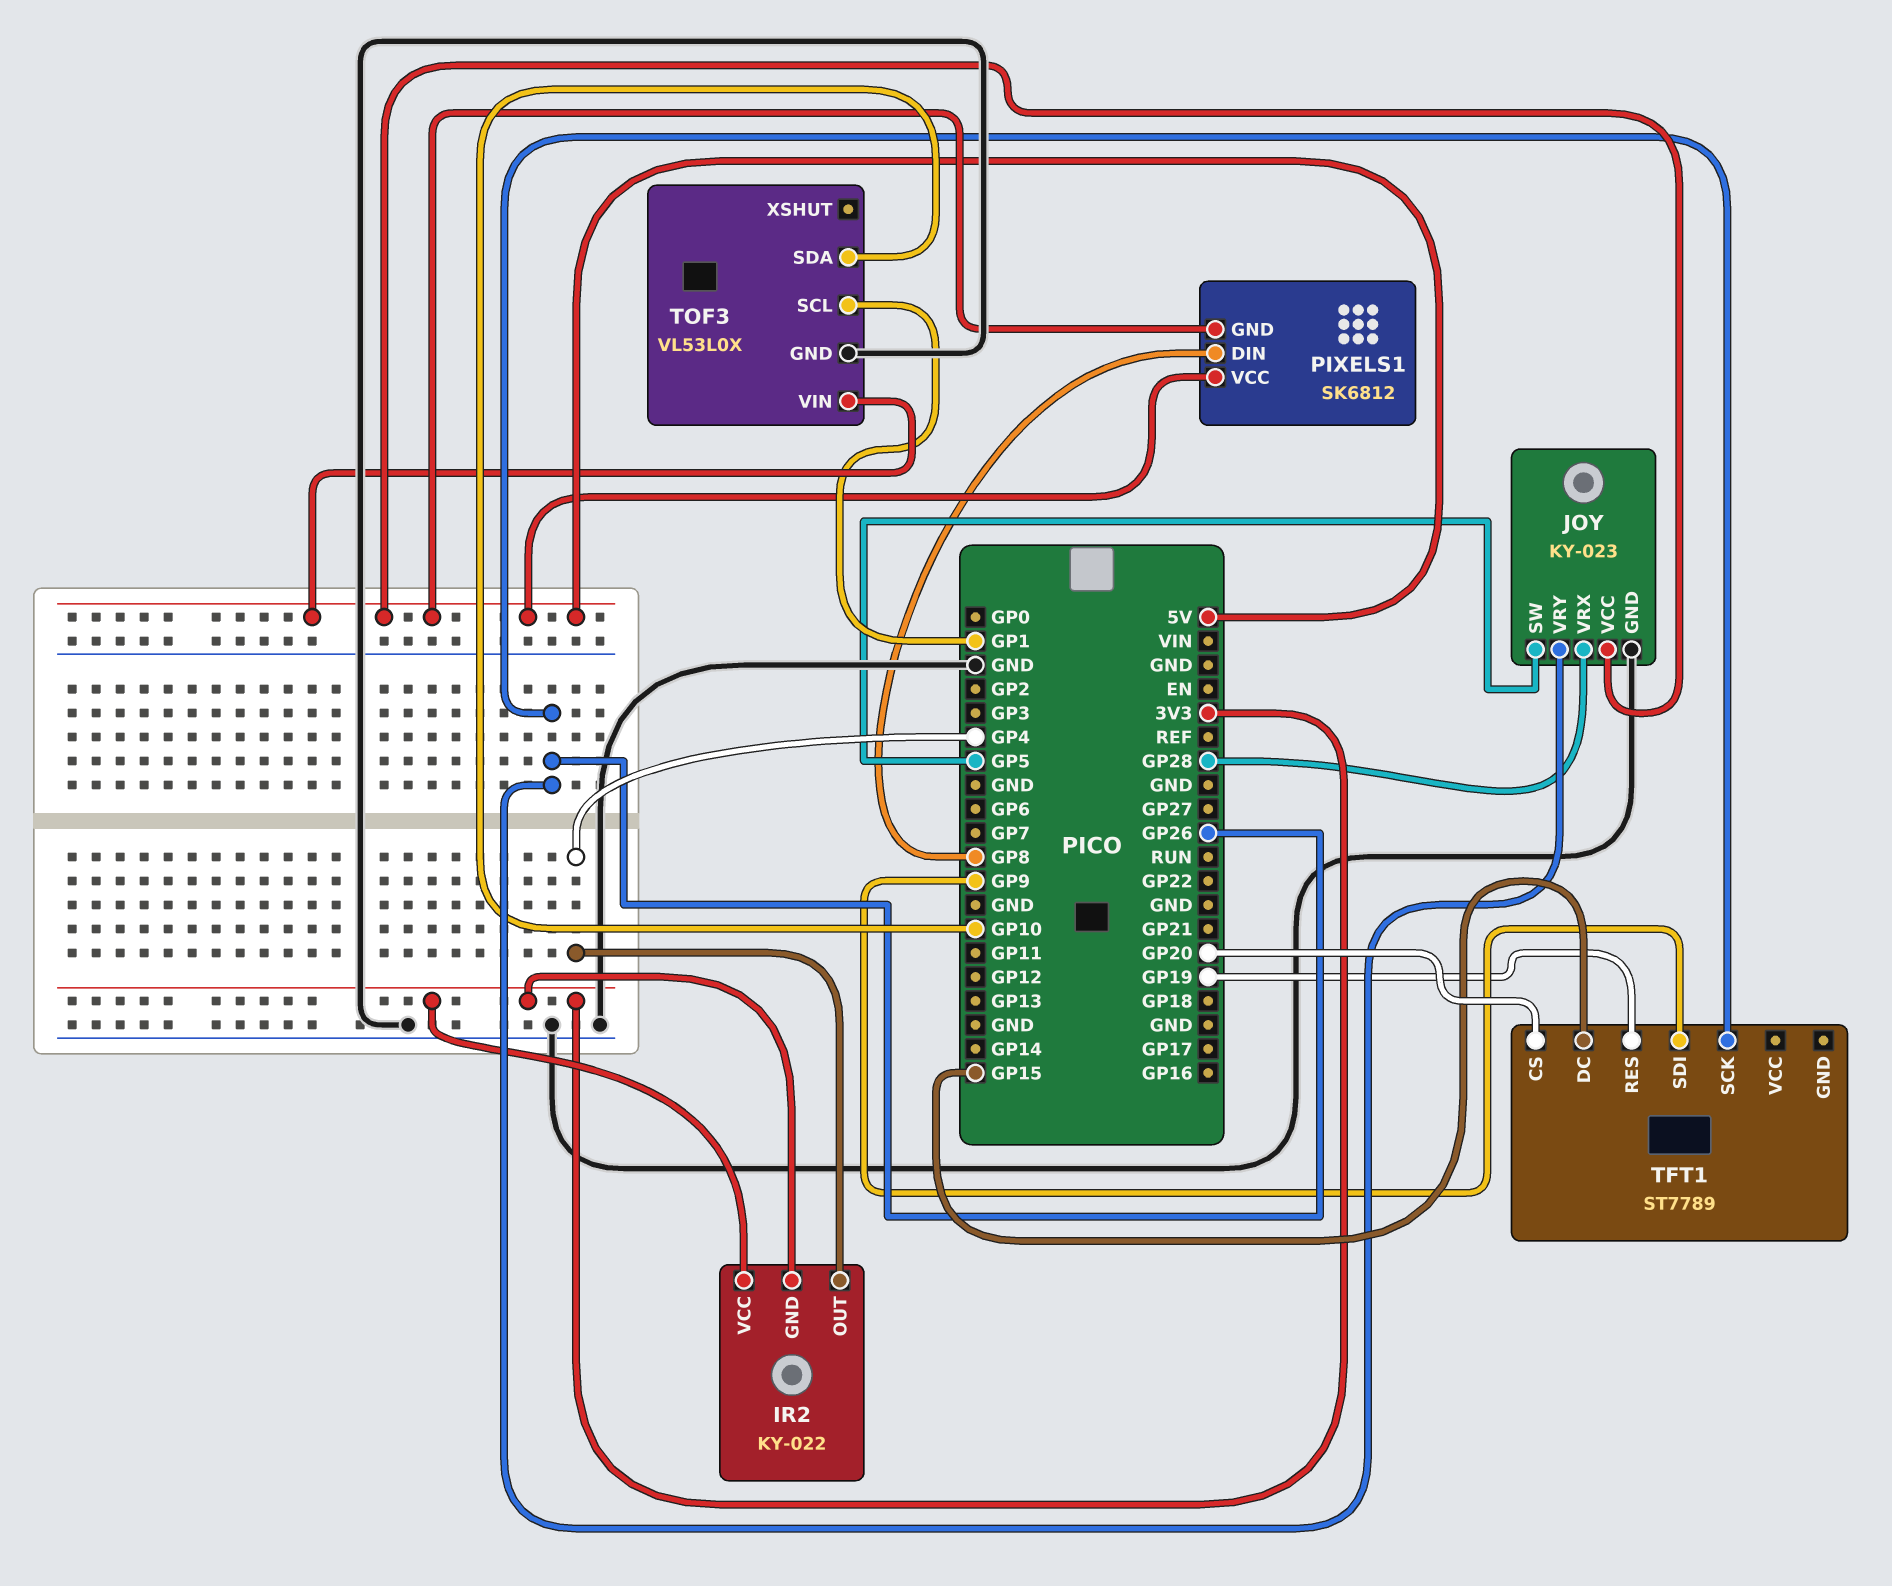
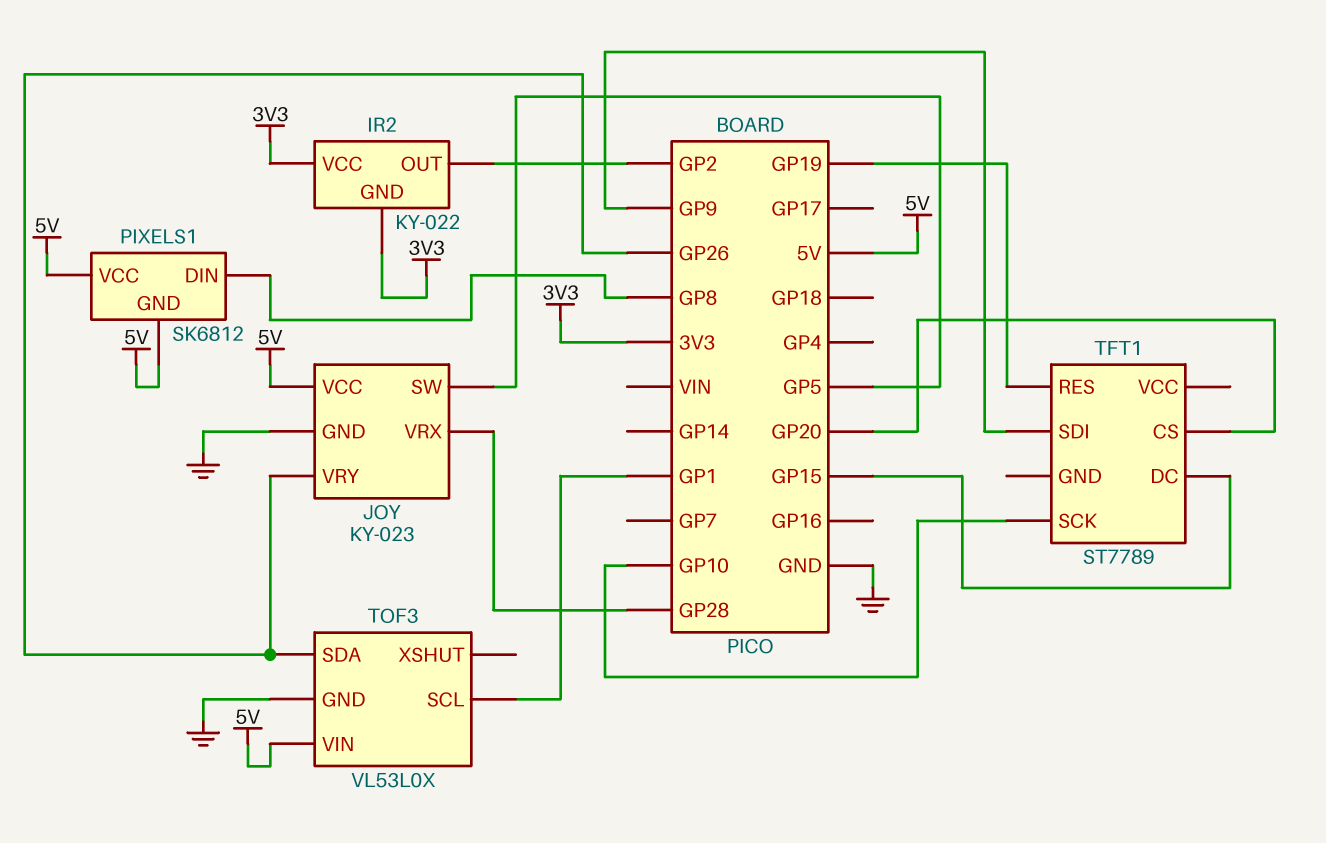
IR2 pin OUT: GP4 -> GP2
TFT1 pin SCK: GP26 -> GP10
TOF3 pin SDA: GP10 -> GP26

